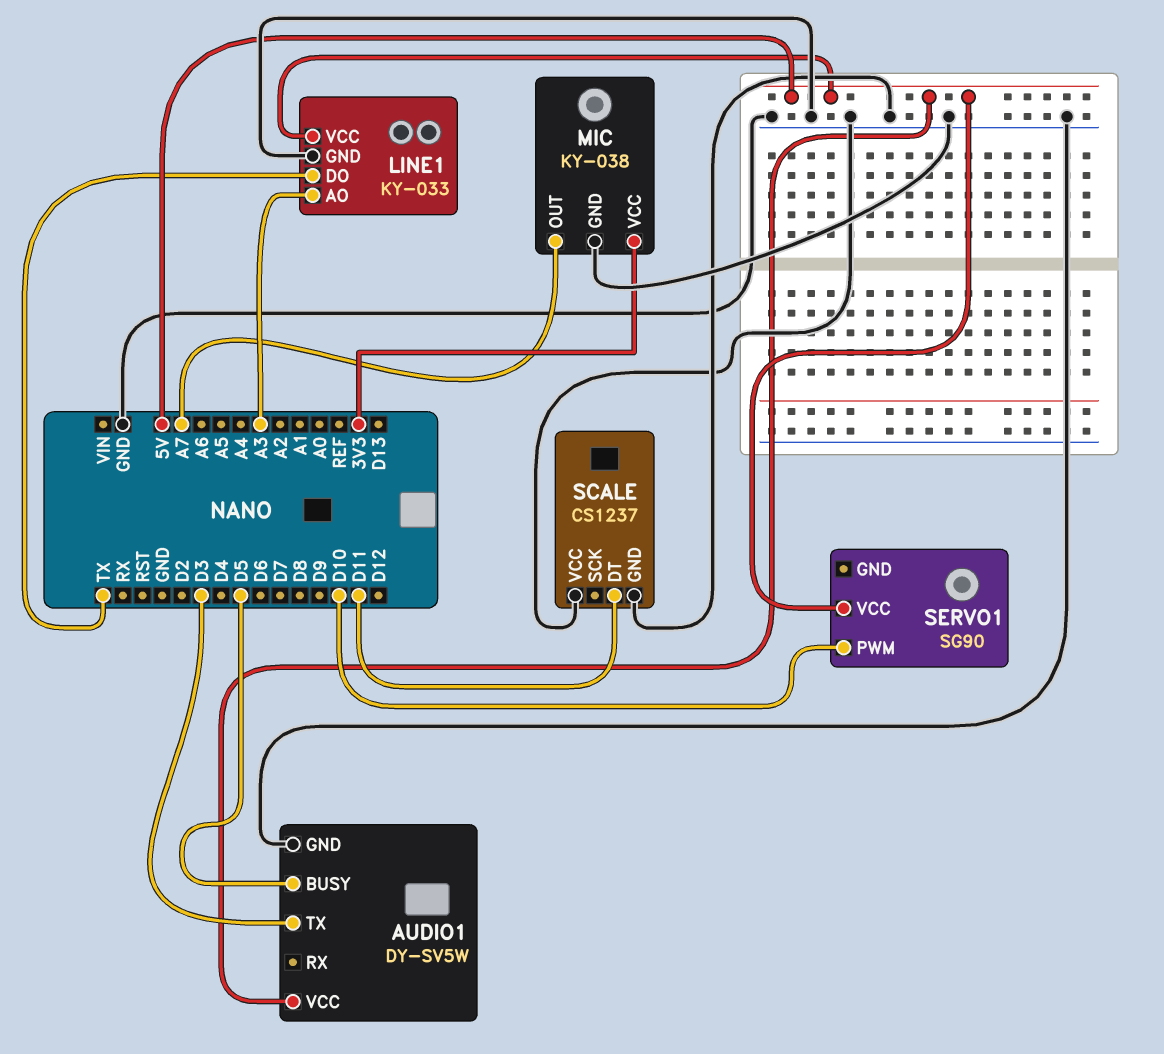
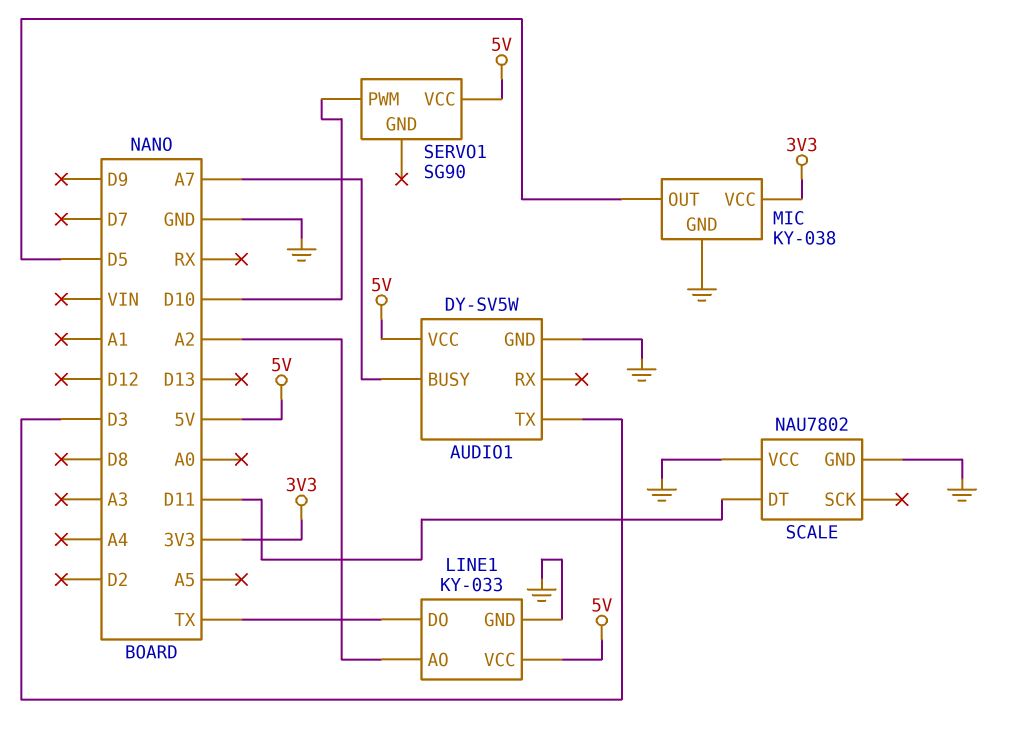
AUDIO1 pin BUSY: D5 -> A7
LINE1 pin AO: A3 -> A2
MIC pin OUT: A7 -> D5
SCALE: CS1237 -> NAU7802

